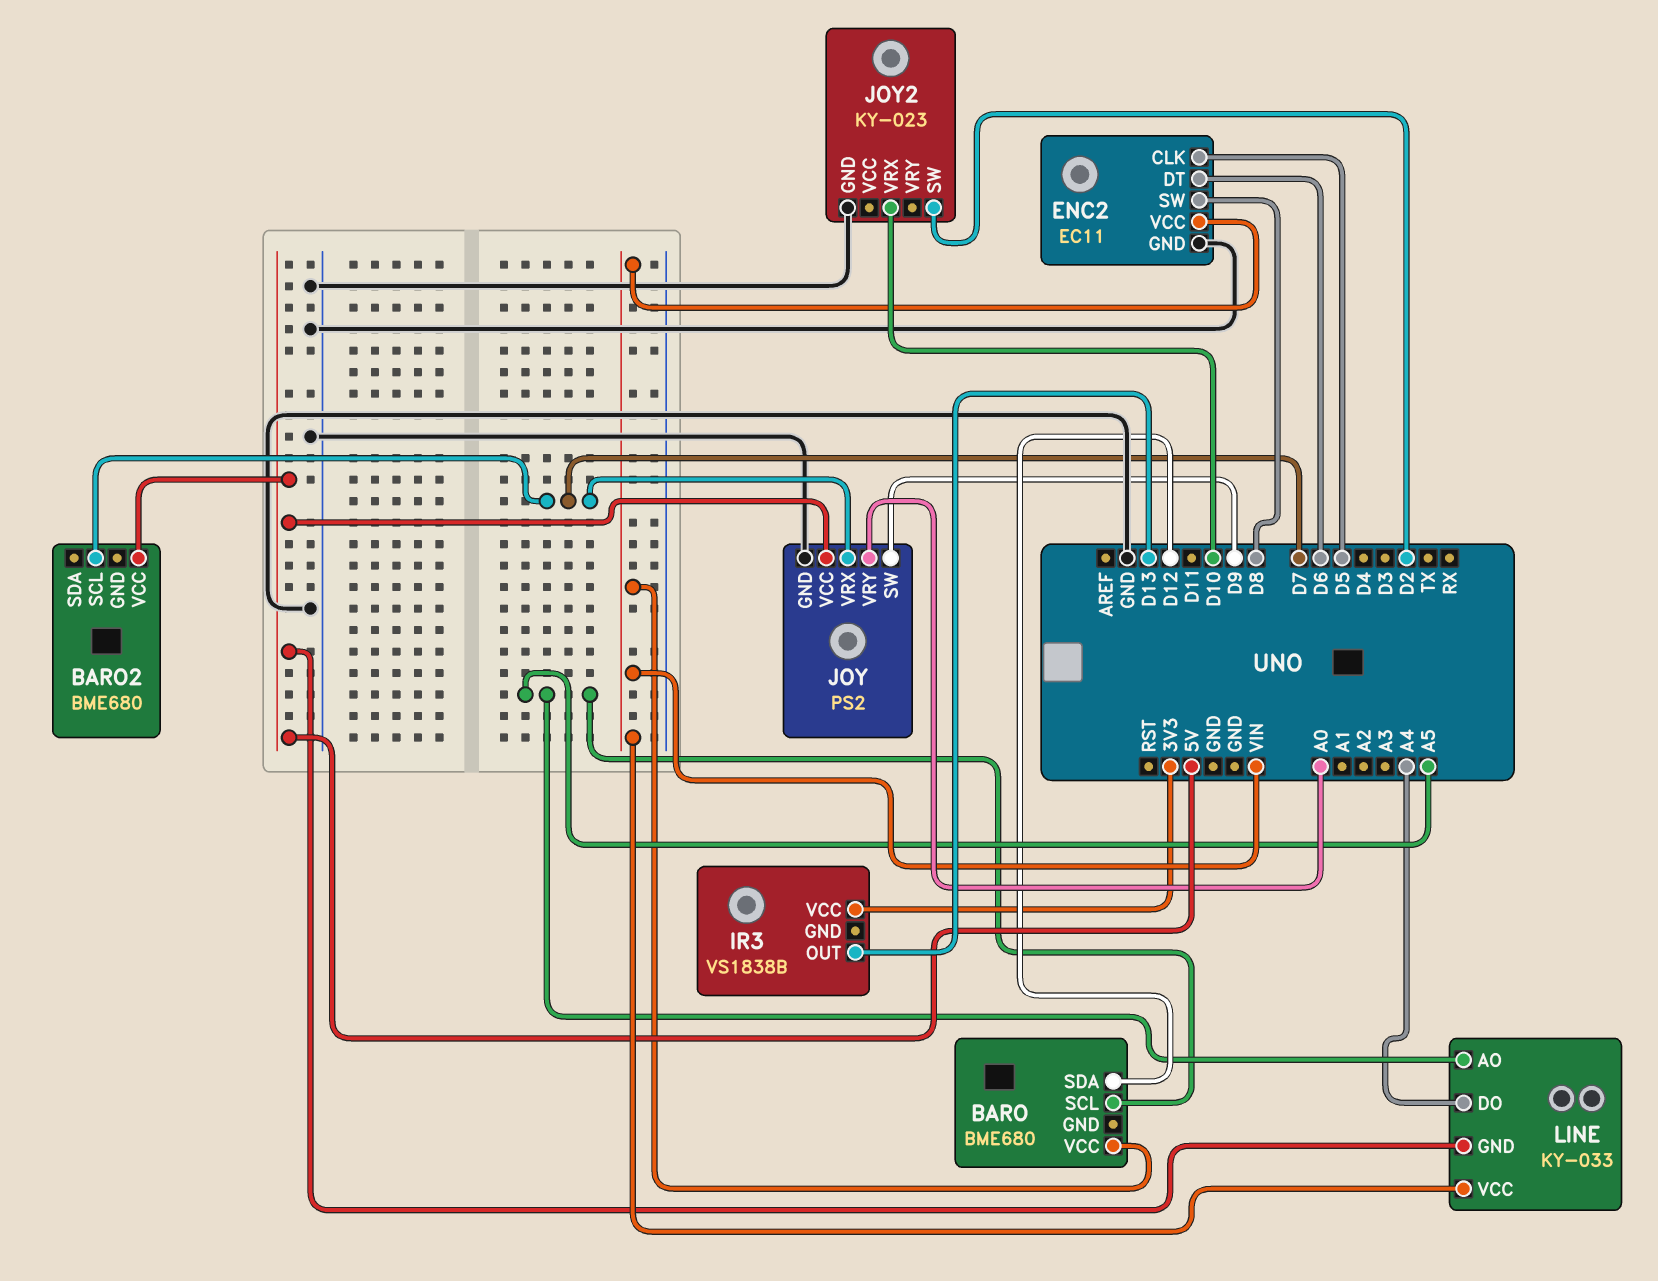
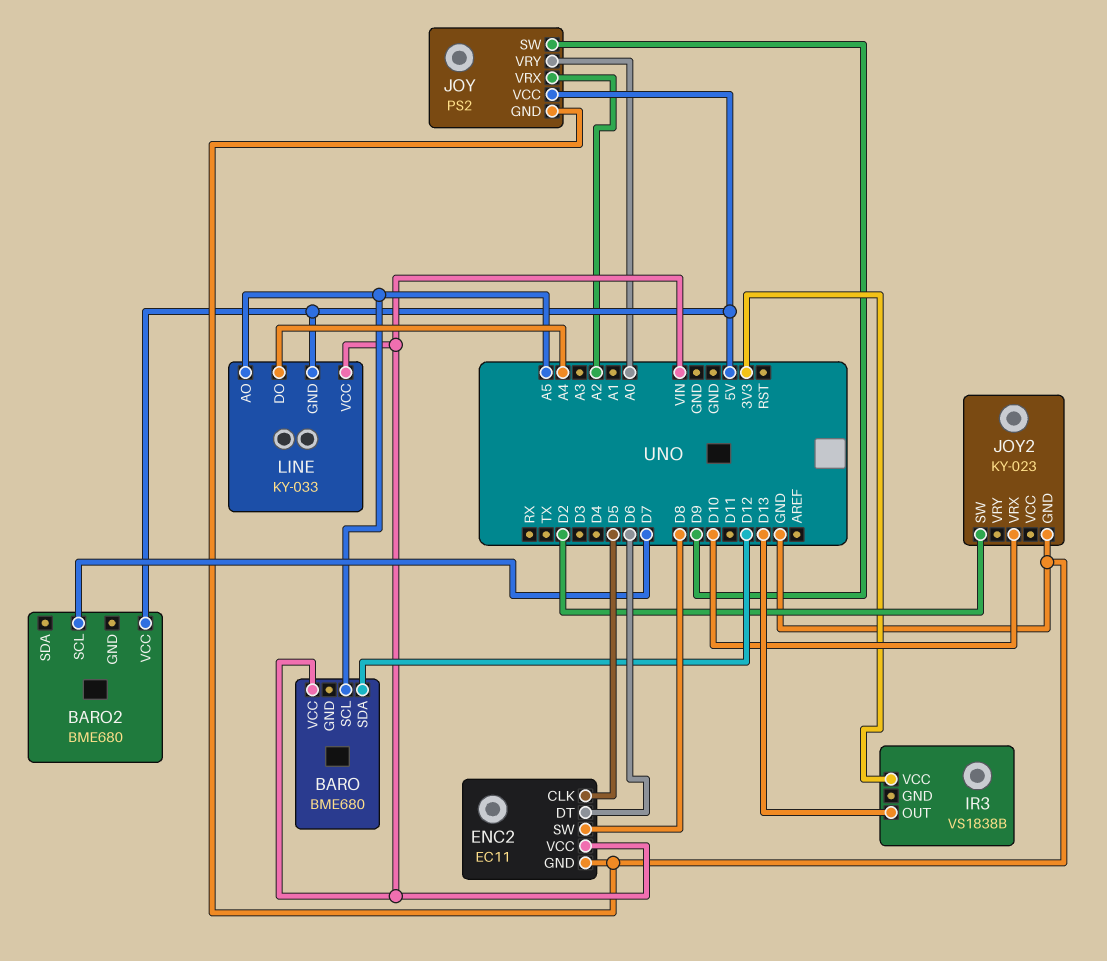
JOY pin VRX: D7 -> A2

